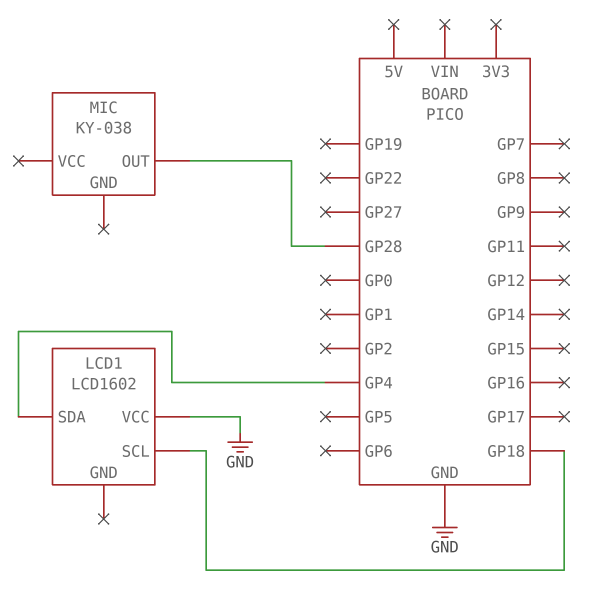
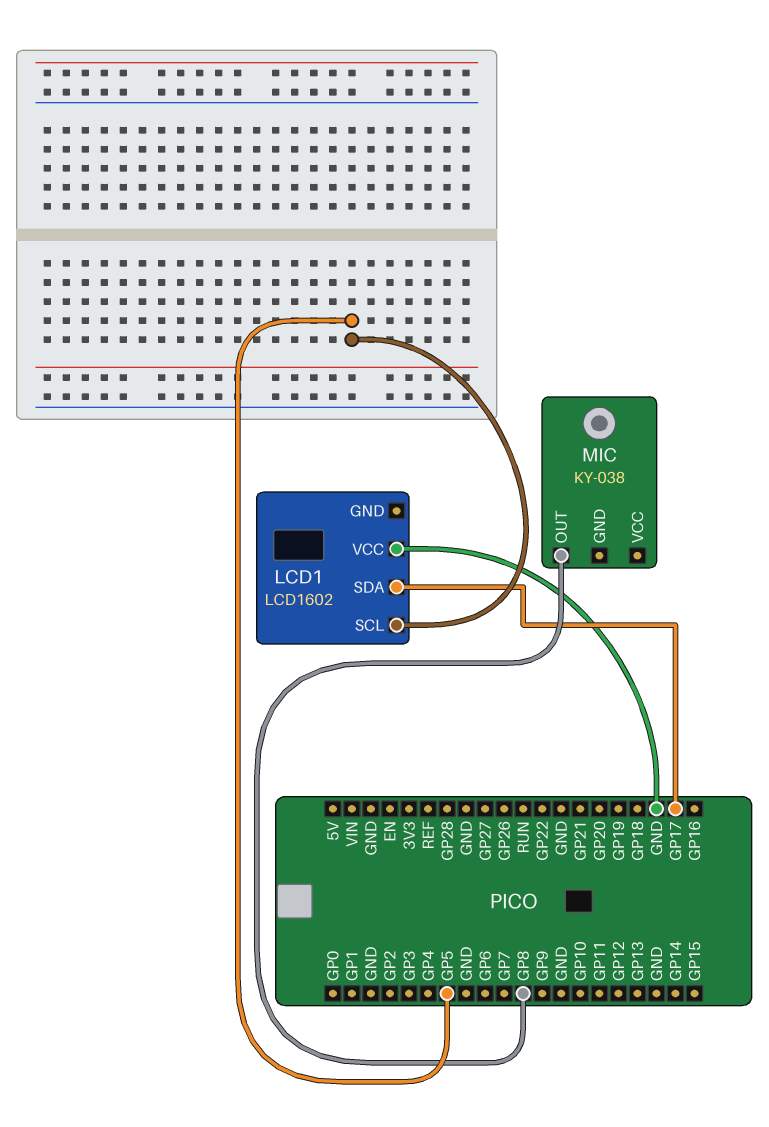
LCD1 pin SCL: GP18 -> GP5
LCD1 pin SDA: GP4 -> GP17
MIC pin OUT: GP28 -> GP8

